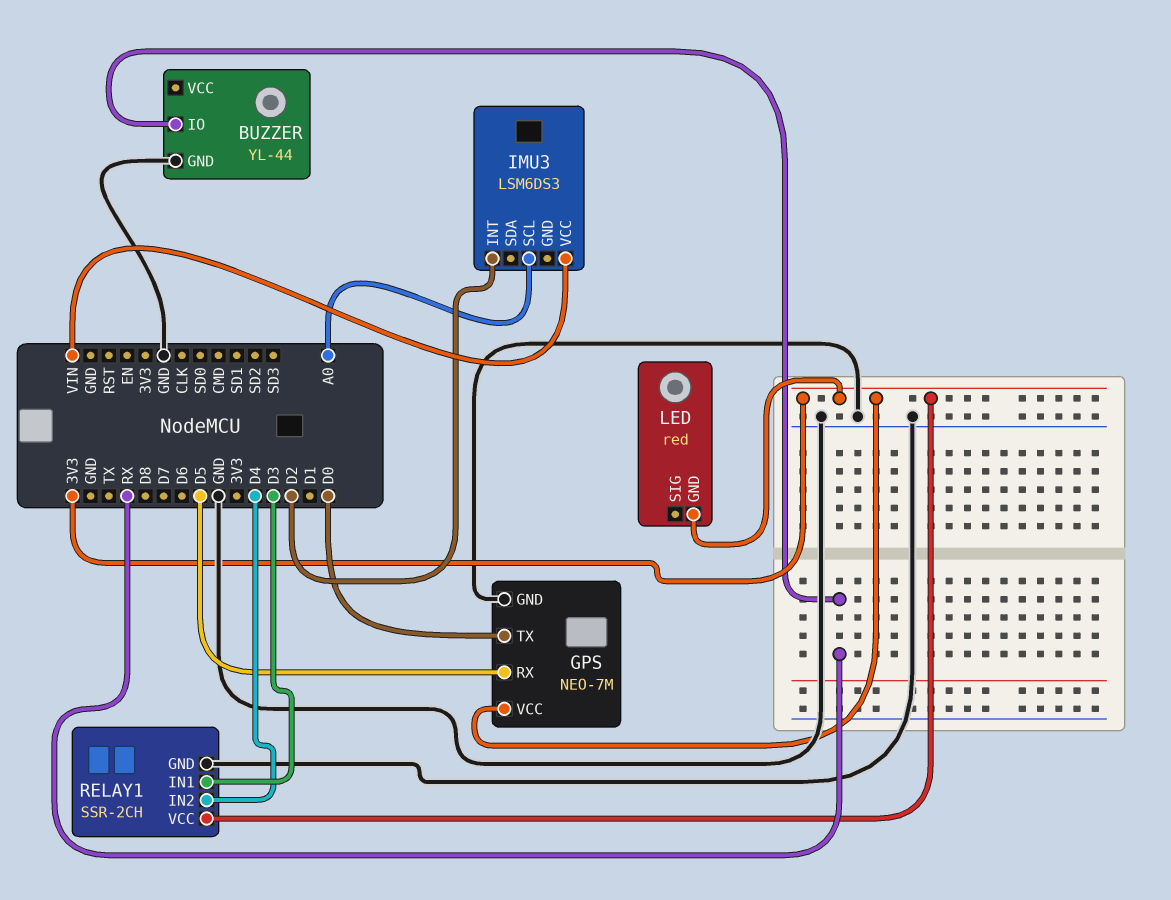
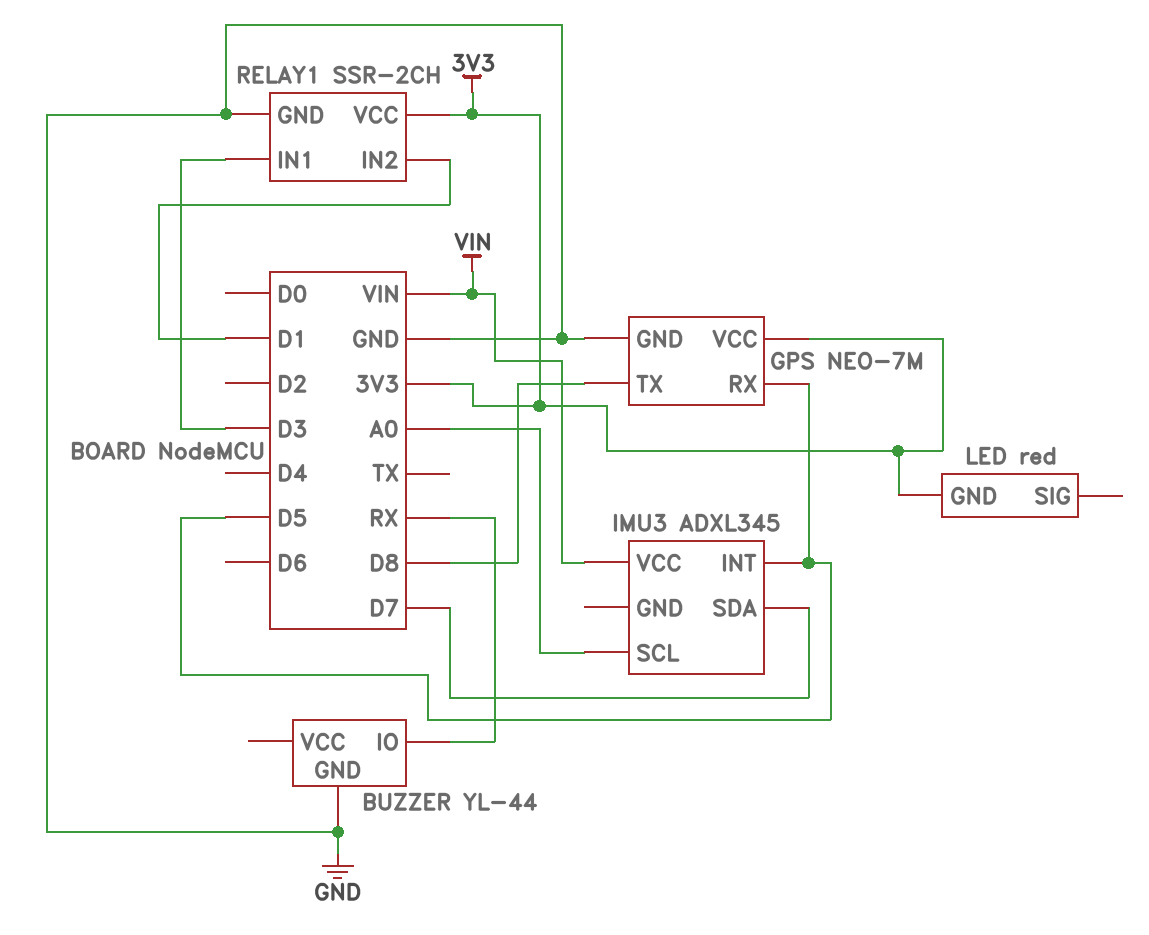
GPS pin TX: D0 -> D8
IMU3: LSM6DS3 -> ADXL345
IMU3 pin INT: D2 -> D5
IMU3 pin SDA: none -> D7
RELAY1 pin IN2: D4 -> D1

